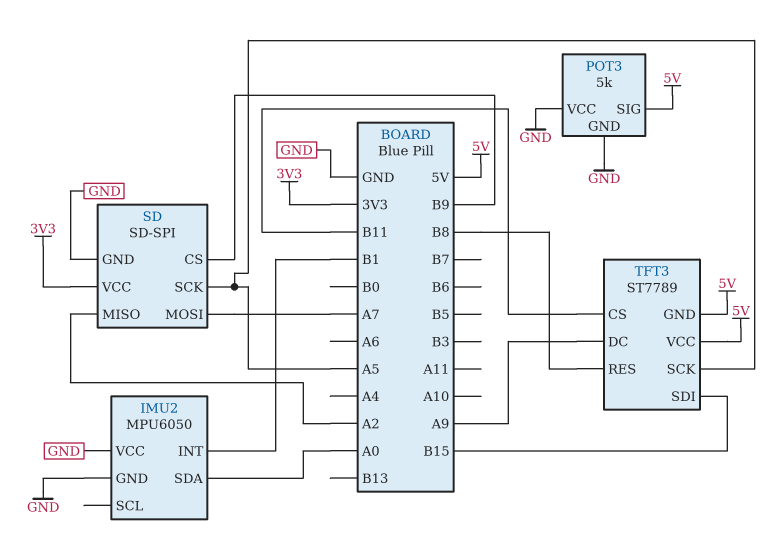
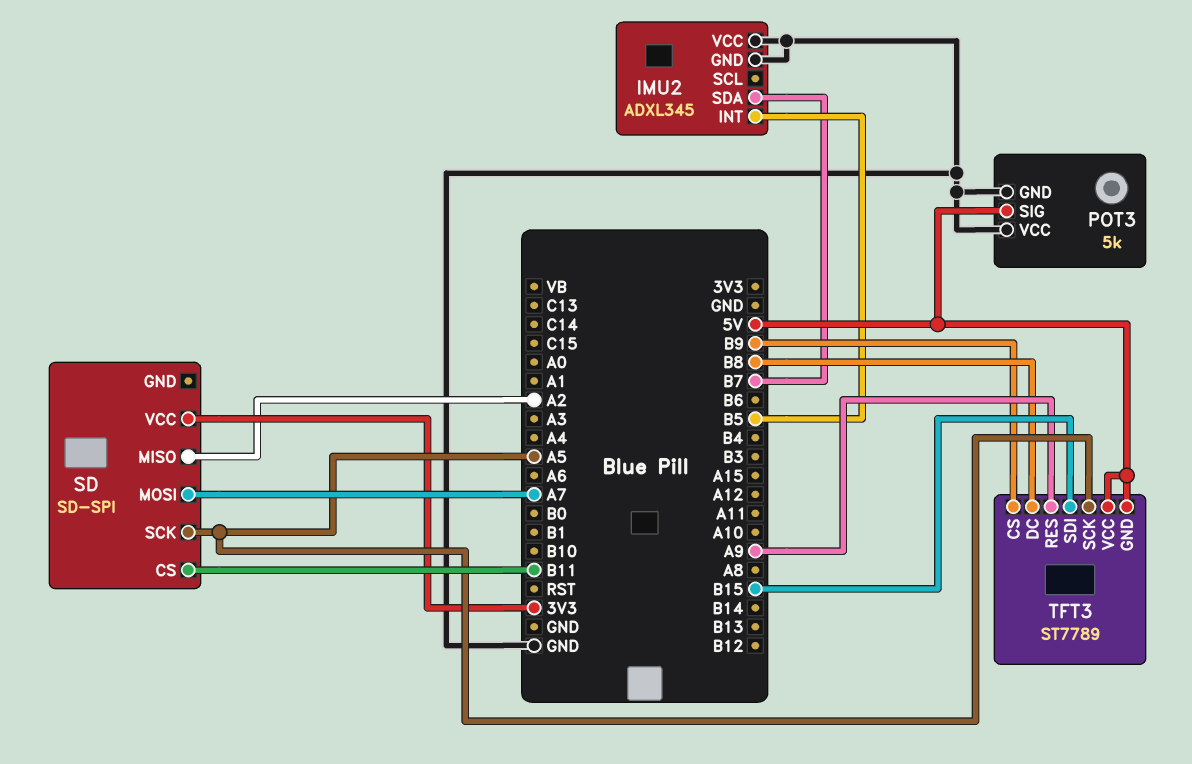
IMU2: MPU6050 -> ADXL345
IMU2 pin INT: B1 -> B5
IMU2 pin SDA: A0 -> B7
SD pin CS: B9 -> B11
SD pin GND: GND -> none
TFT3 pin CS: B11 -> B9
TFT3 pin DC: A9 -> B8
TFT3 pin RES: B8 -> A9

